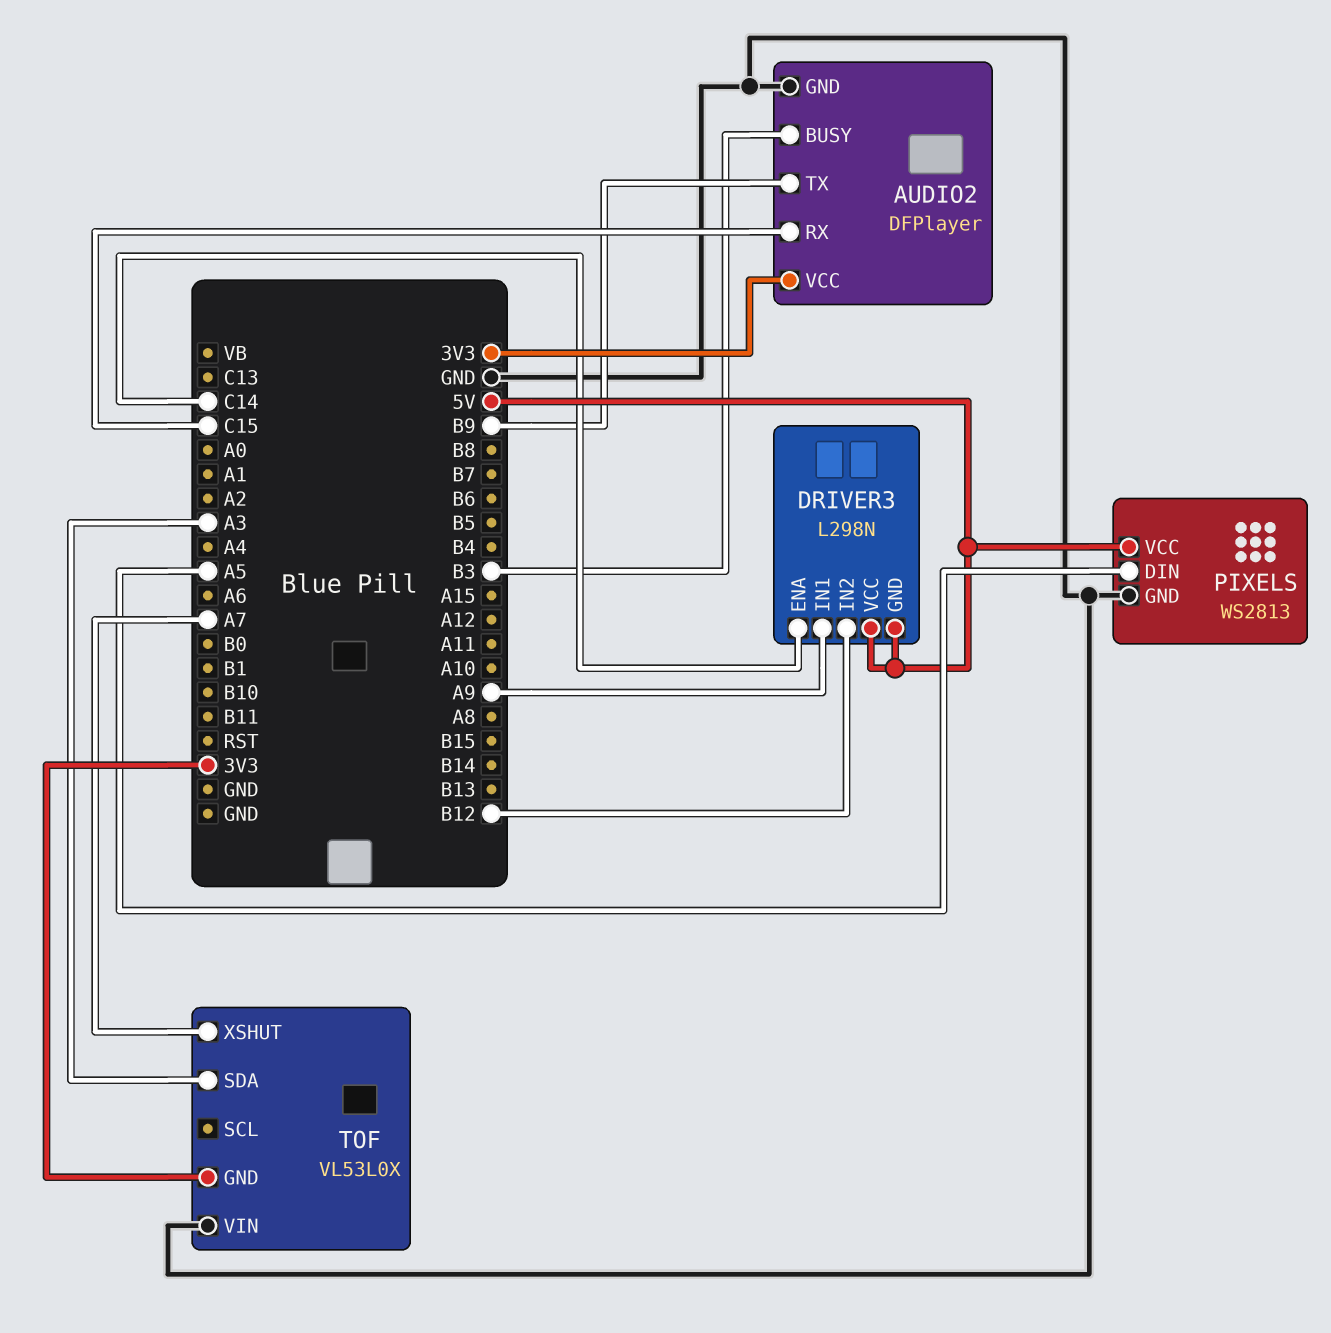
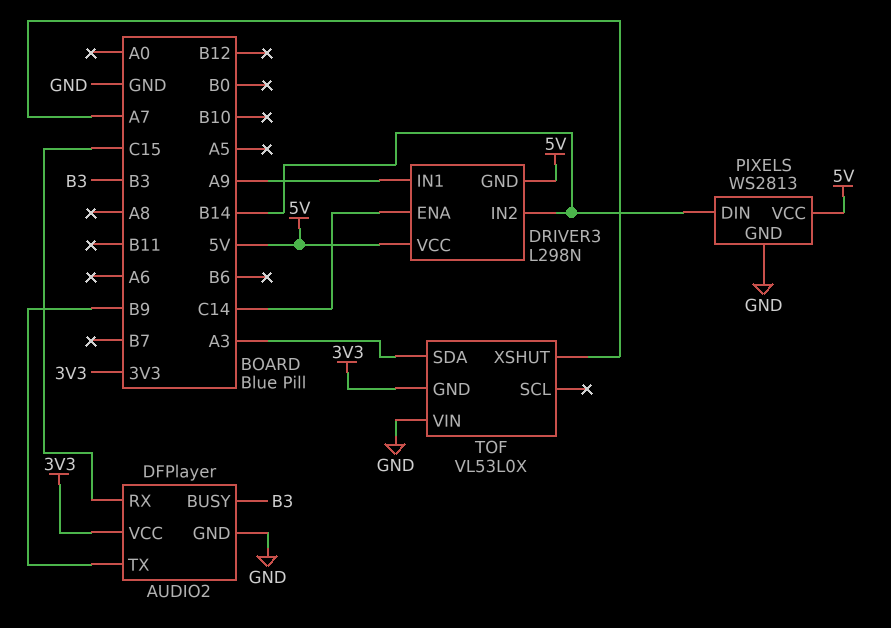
DRIVER3 pin IN2: B12 -> B14
PIXELS pin DIN: A5 -> B14

